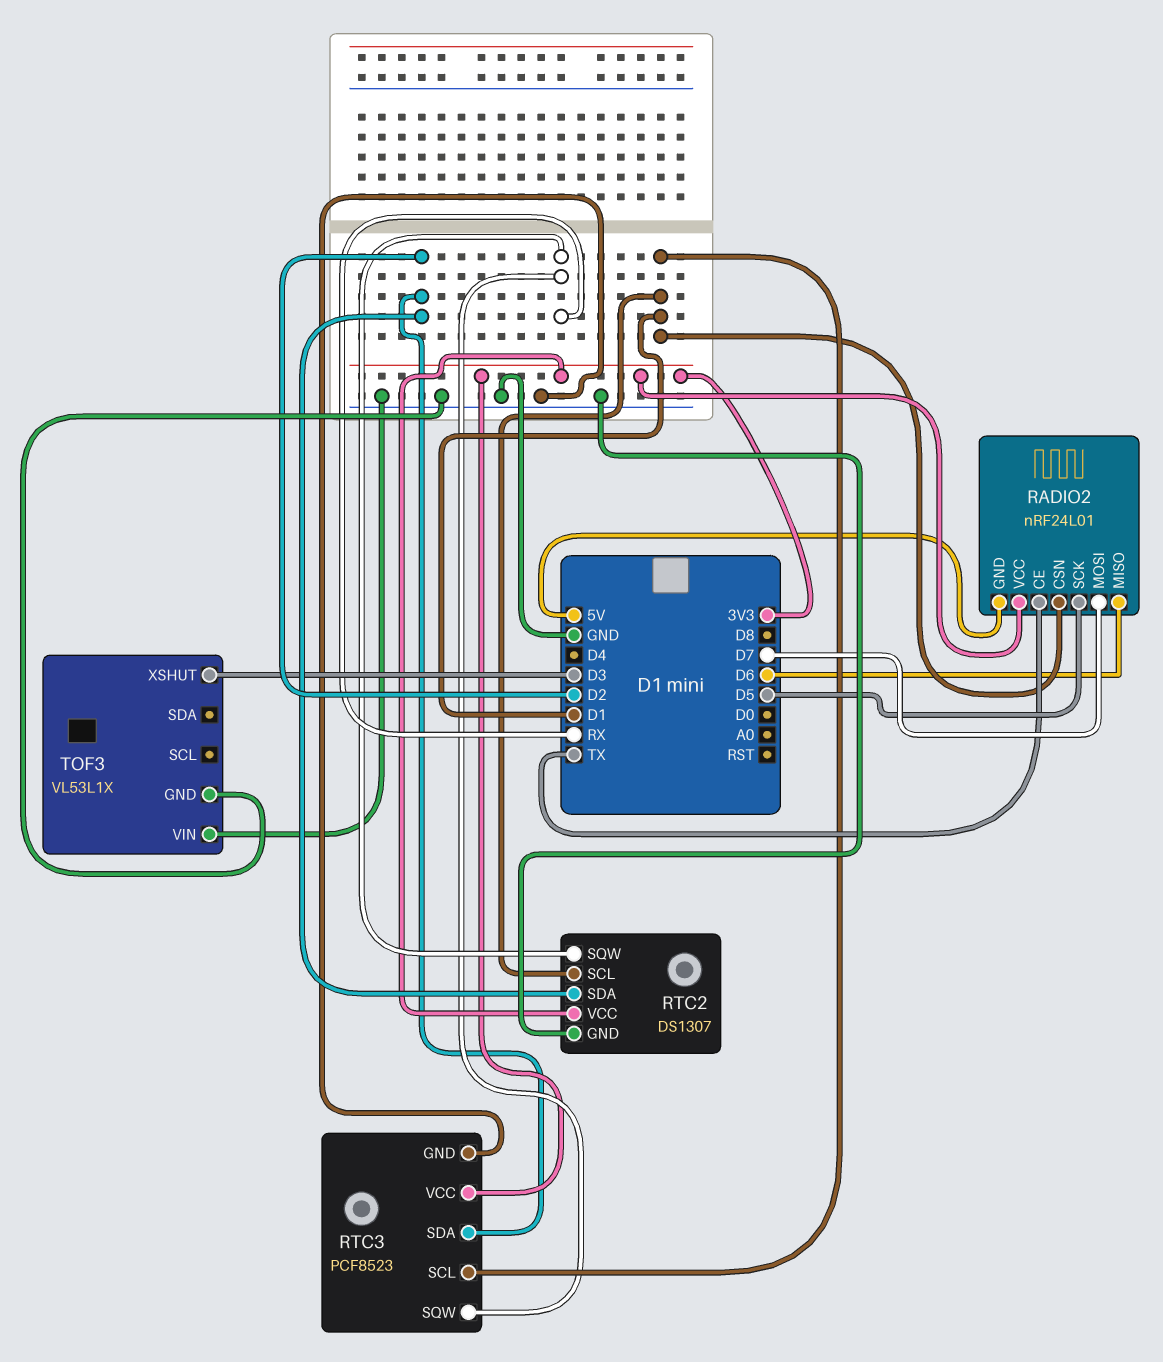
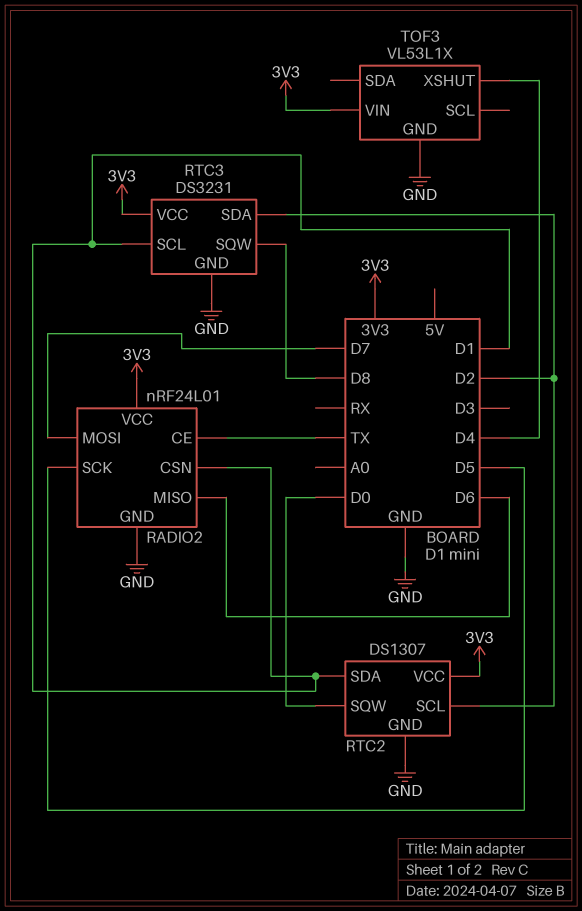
RADIO2 pin GND: 5V -> GND
RTC2 pin SCL: D1 -> D2
RTC2 pin SDA: D2 -> D1
RTC2 pin SQW: RX -> D0
RTC3: PCF8523 -> DS3231
RTC3 pin SQW: RX -> D8
TOF3 pin VIN: GND -> 3V3
TOF3 pin XSHUT: D3 -> D4

